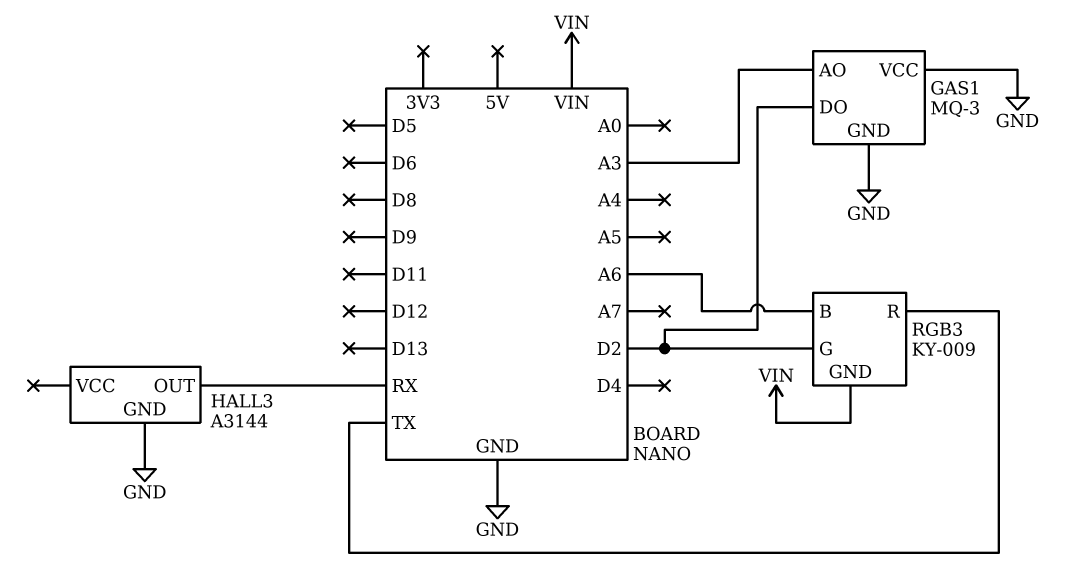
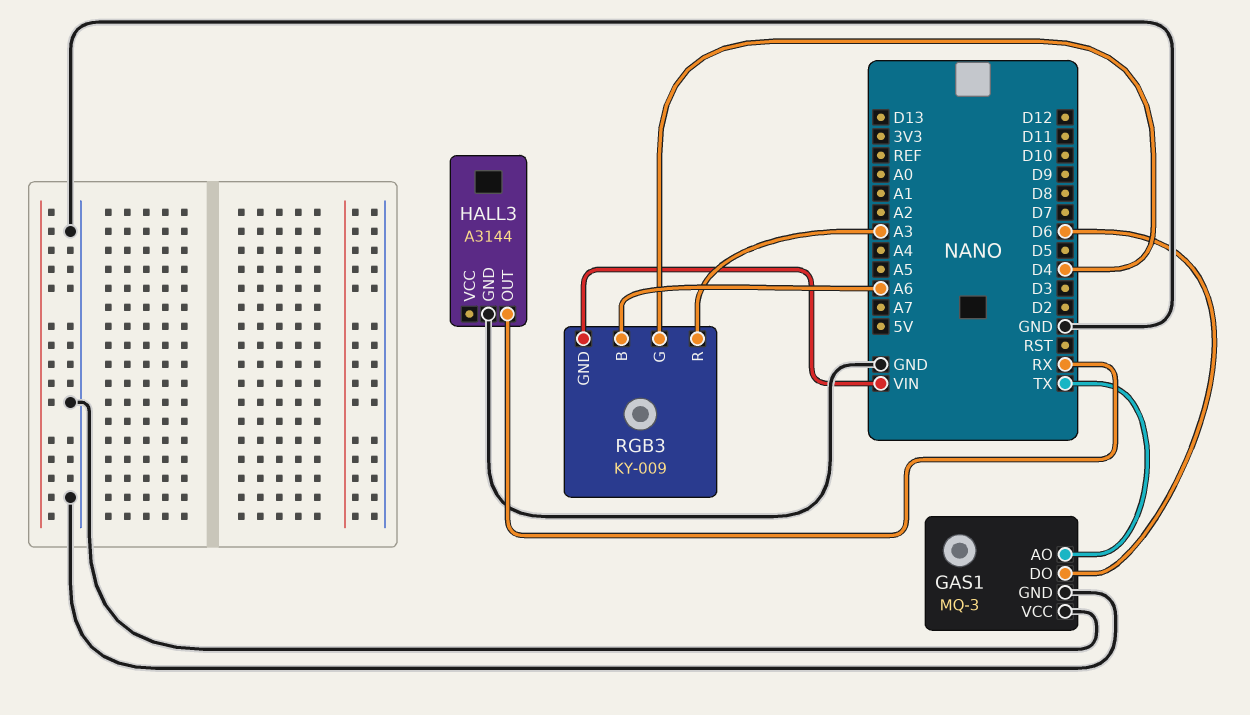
GAS1 pin AO: A3 -> TX
GAS1 pin DO: D2 -> D6
RGB3 pin G: D2 -> D4
RGB3 pin R: TX -> A3

